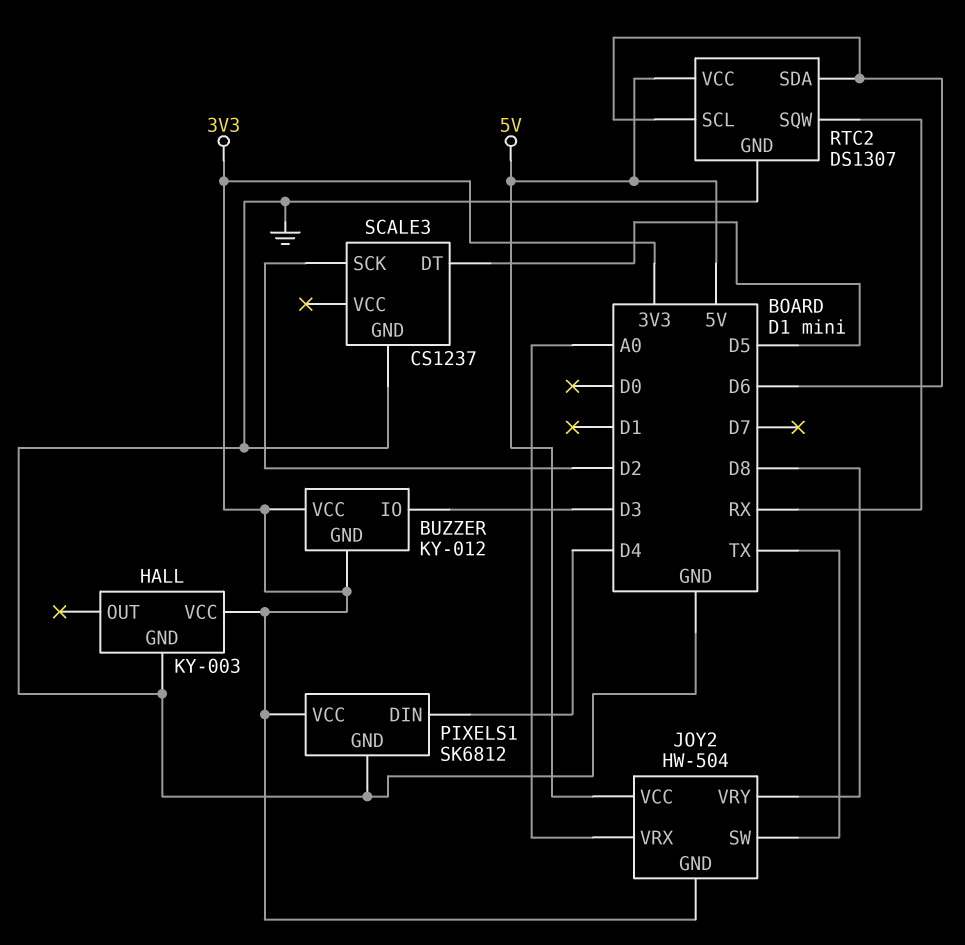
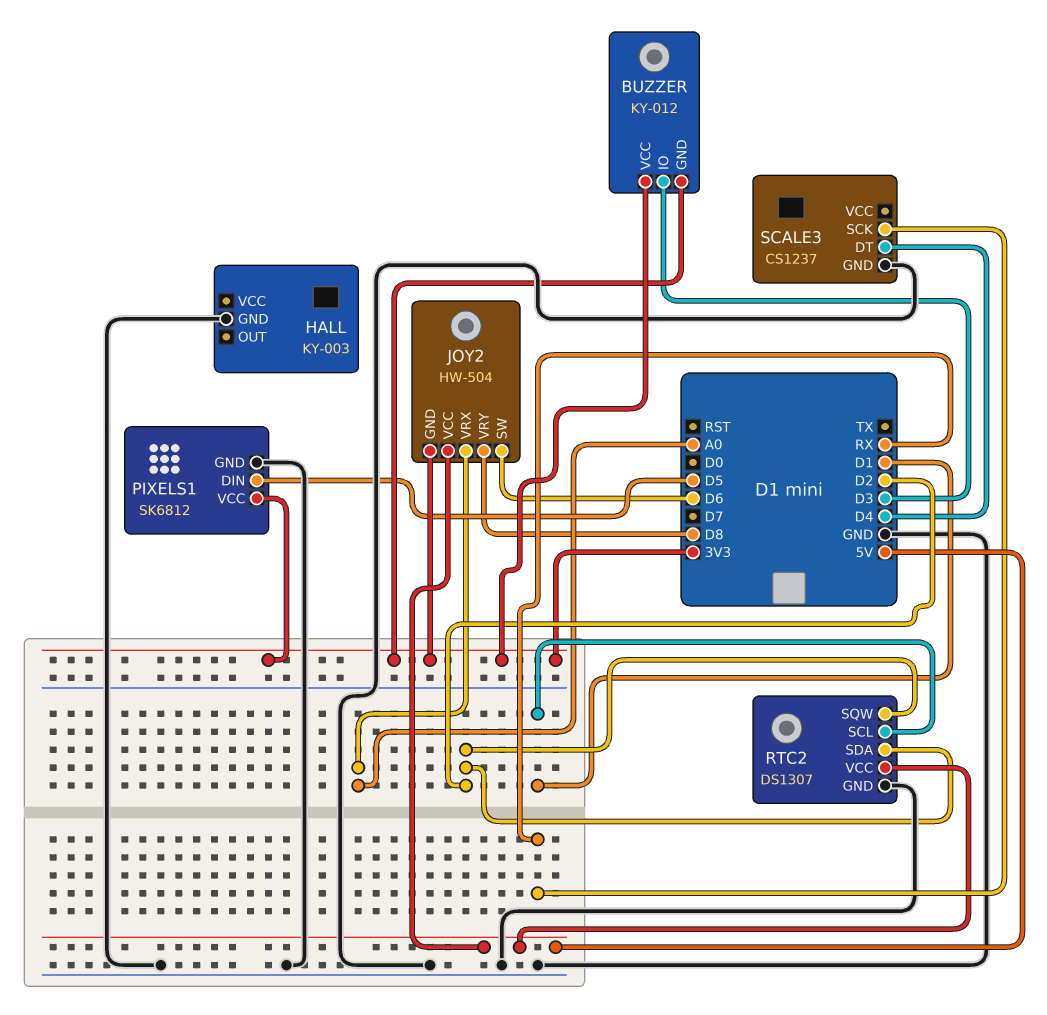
HALL pin VCC: 3V3 -> none
JOY2 pin SW: TX -> D6
PIXELS1 pin DIN: D4 -> D5
RTC2 pin SCL: D6 -> D1
RTC2 pin SDA: D6 -> D2
RTC2 pin SQW: RX -> D2
SCALE3 pin DT: D5 -> D4
SCALE3 pin SCK: D2 -> RX

